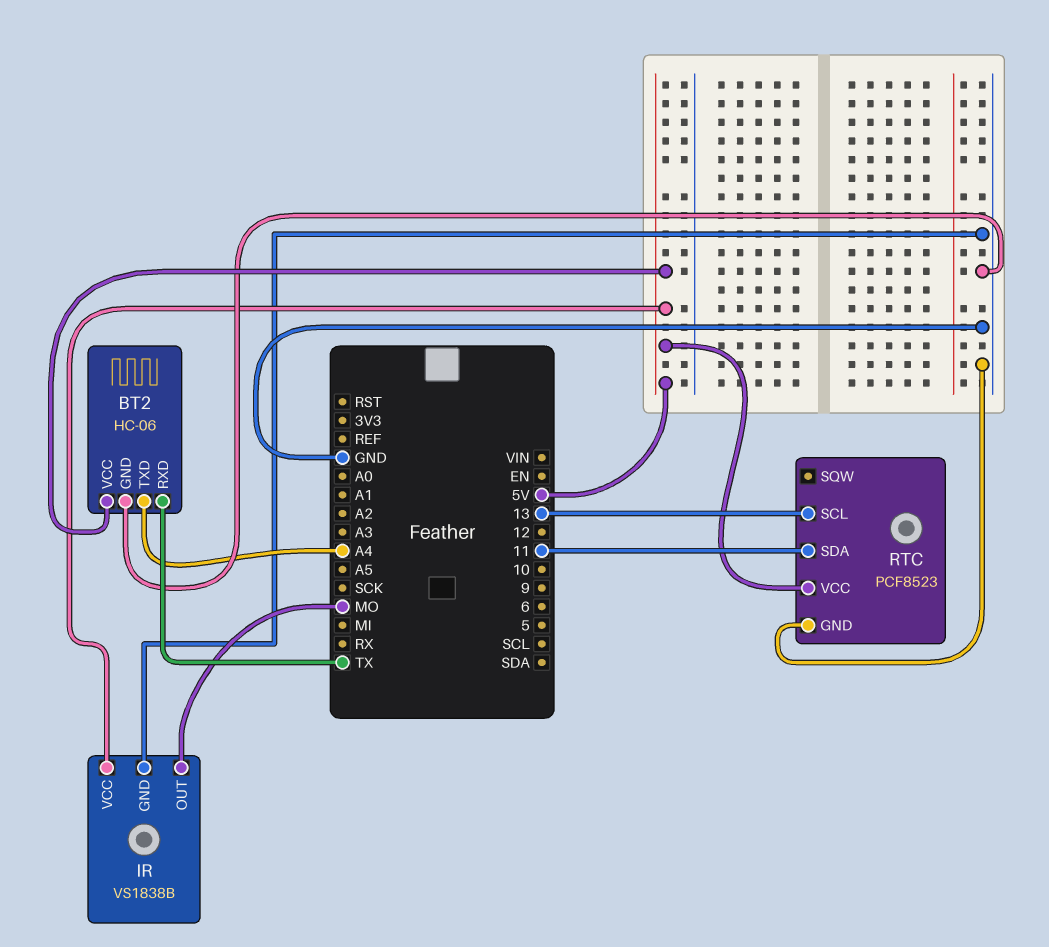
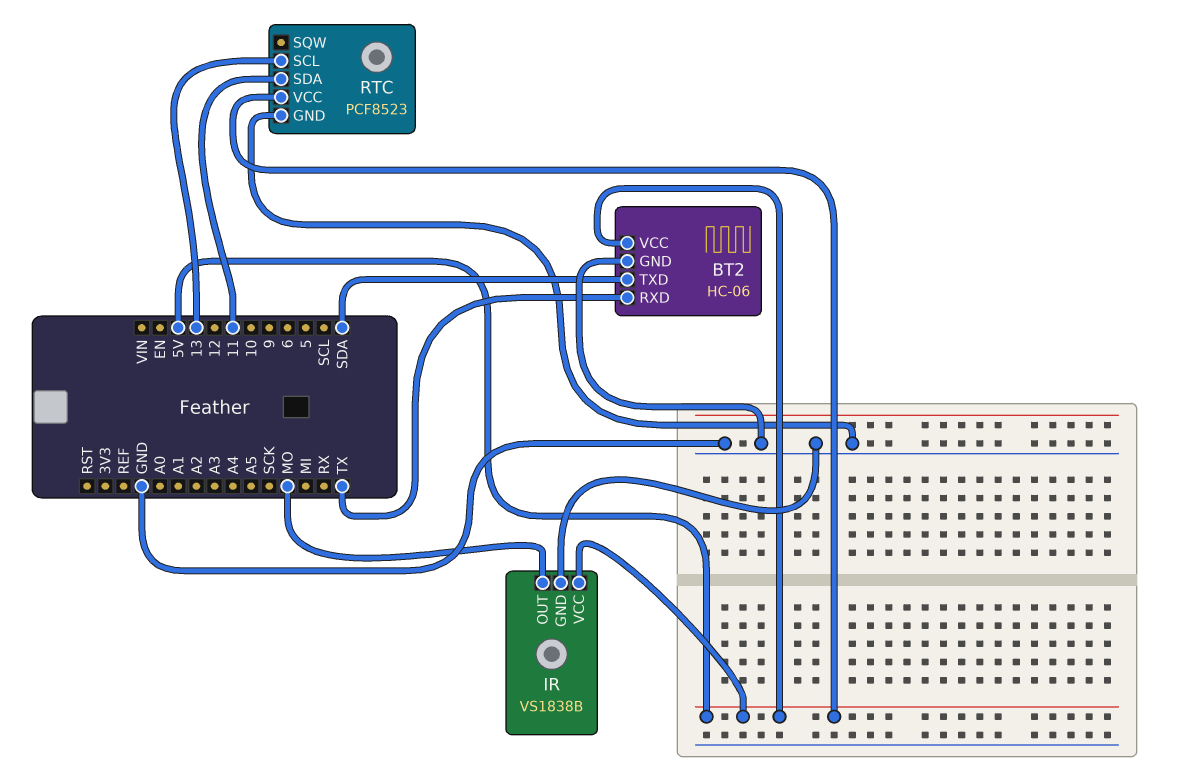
BT2 pin TXD: A4 -> SDA

